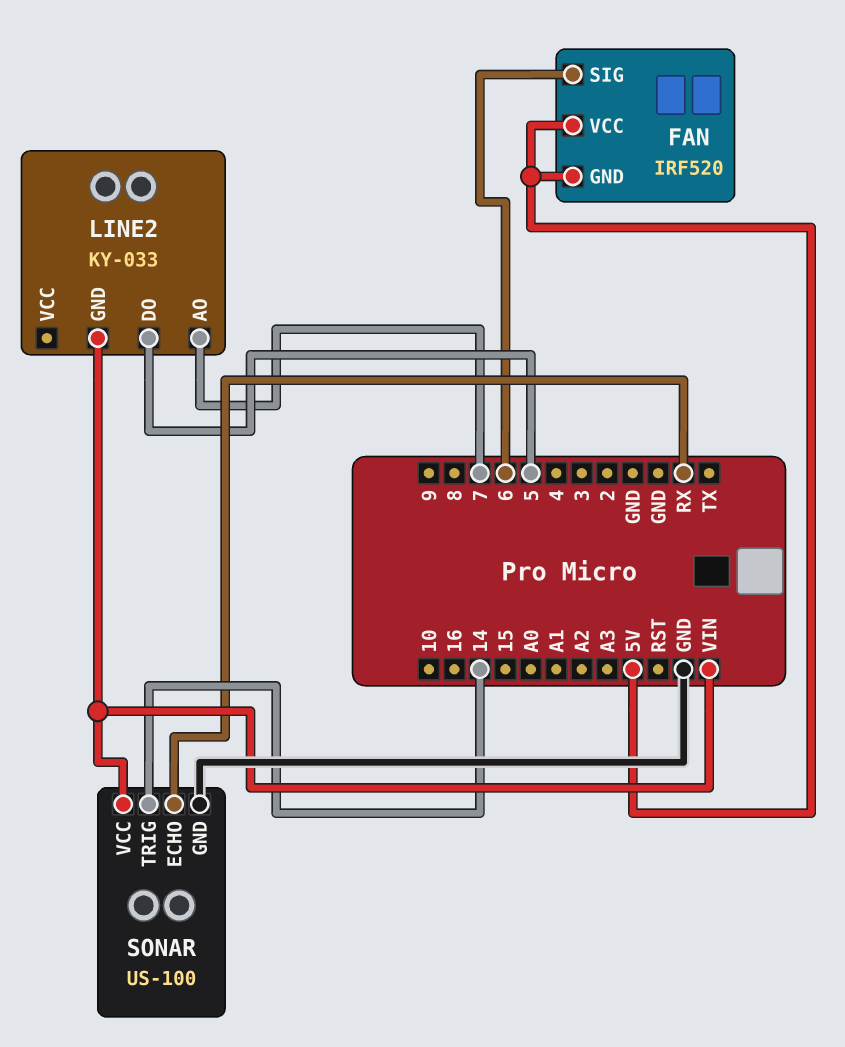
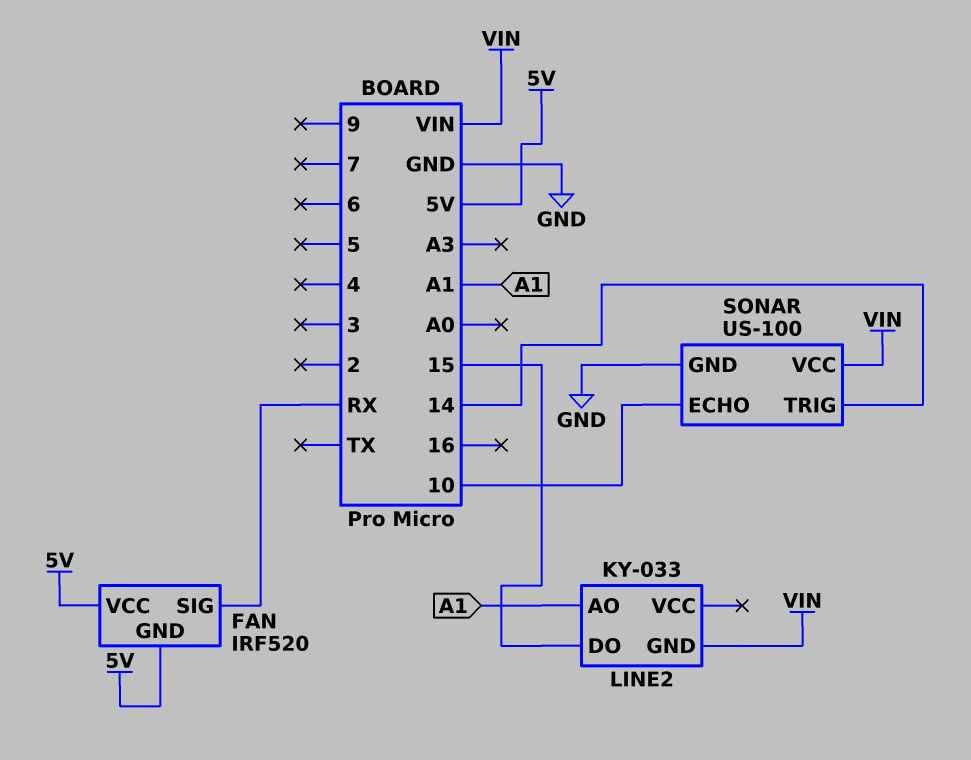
FAN pin SIG: 6 -> RX
LINE2 pin AO: 7 -> A1
LINE2 pin DO: 5 -> 15
SONAR pin ECHO: RX -> 10

